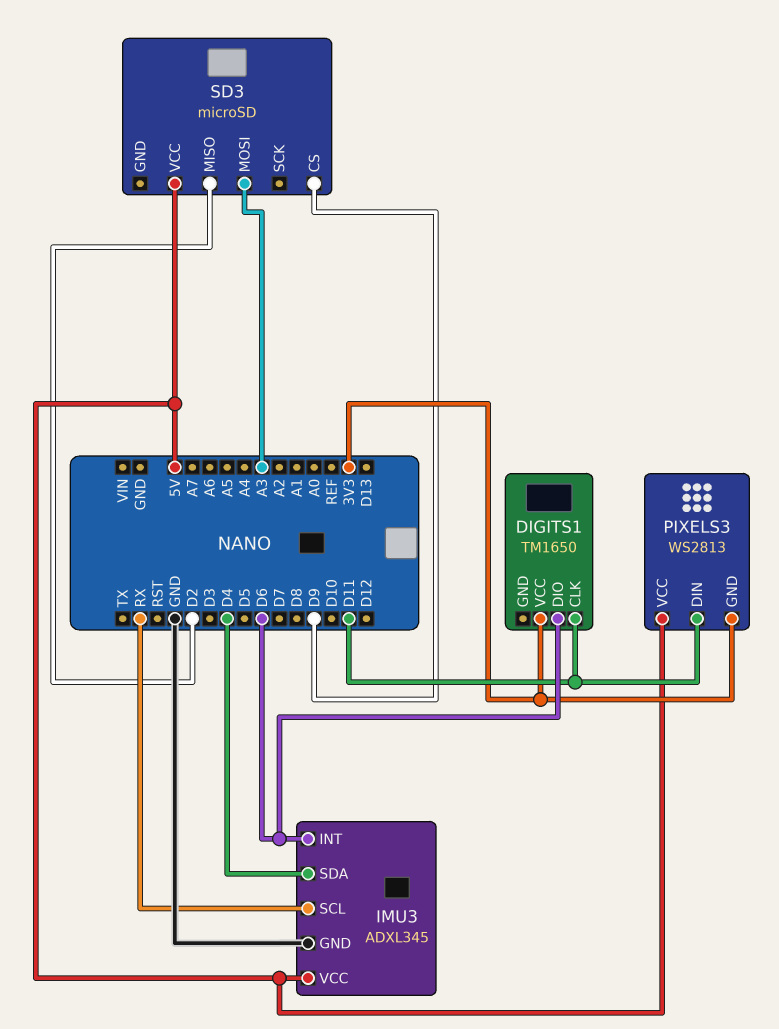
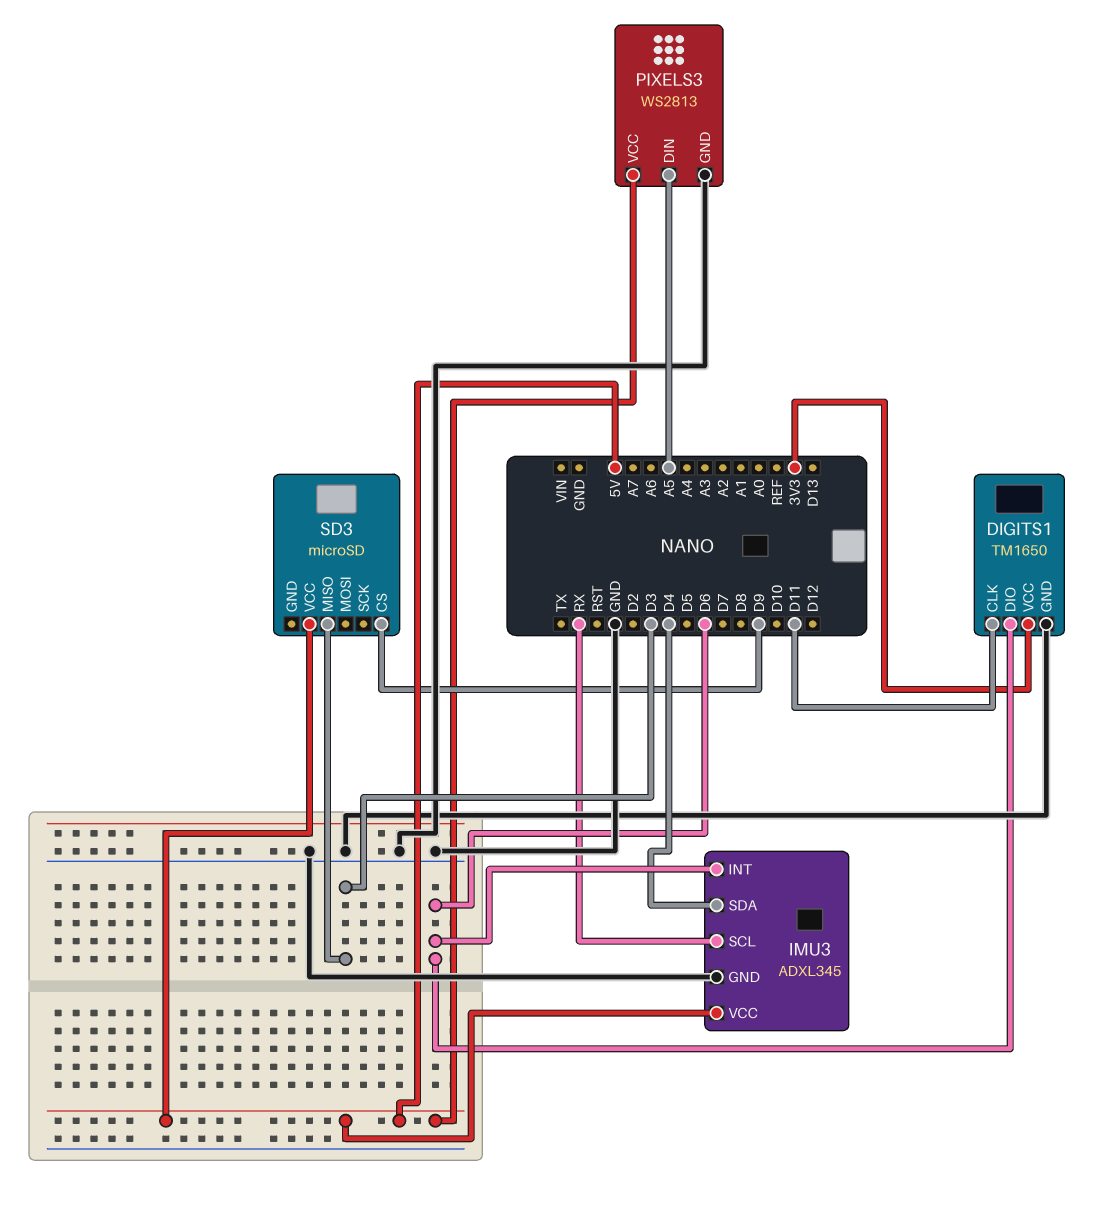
DIGITS1 pin GND: none -> GND
PIXELS3 pin DIN: D11 -> A5
PIXELS3 pin GND: 3V3 -> GND
SD3 pin MISO: D2 -> D3
SD3 pin MOSI: A3 -> none

